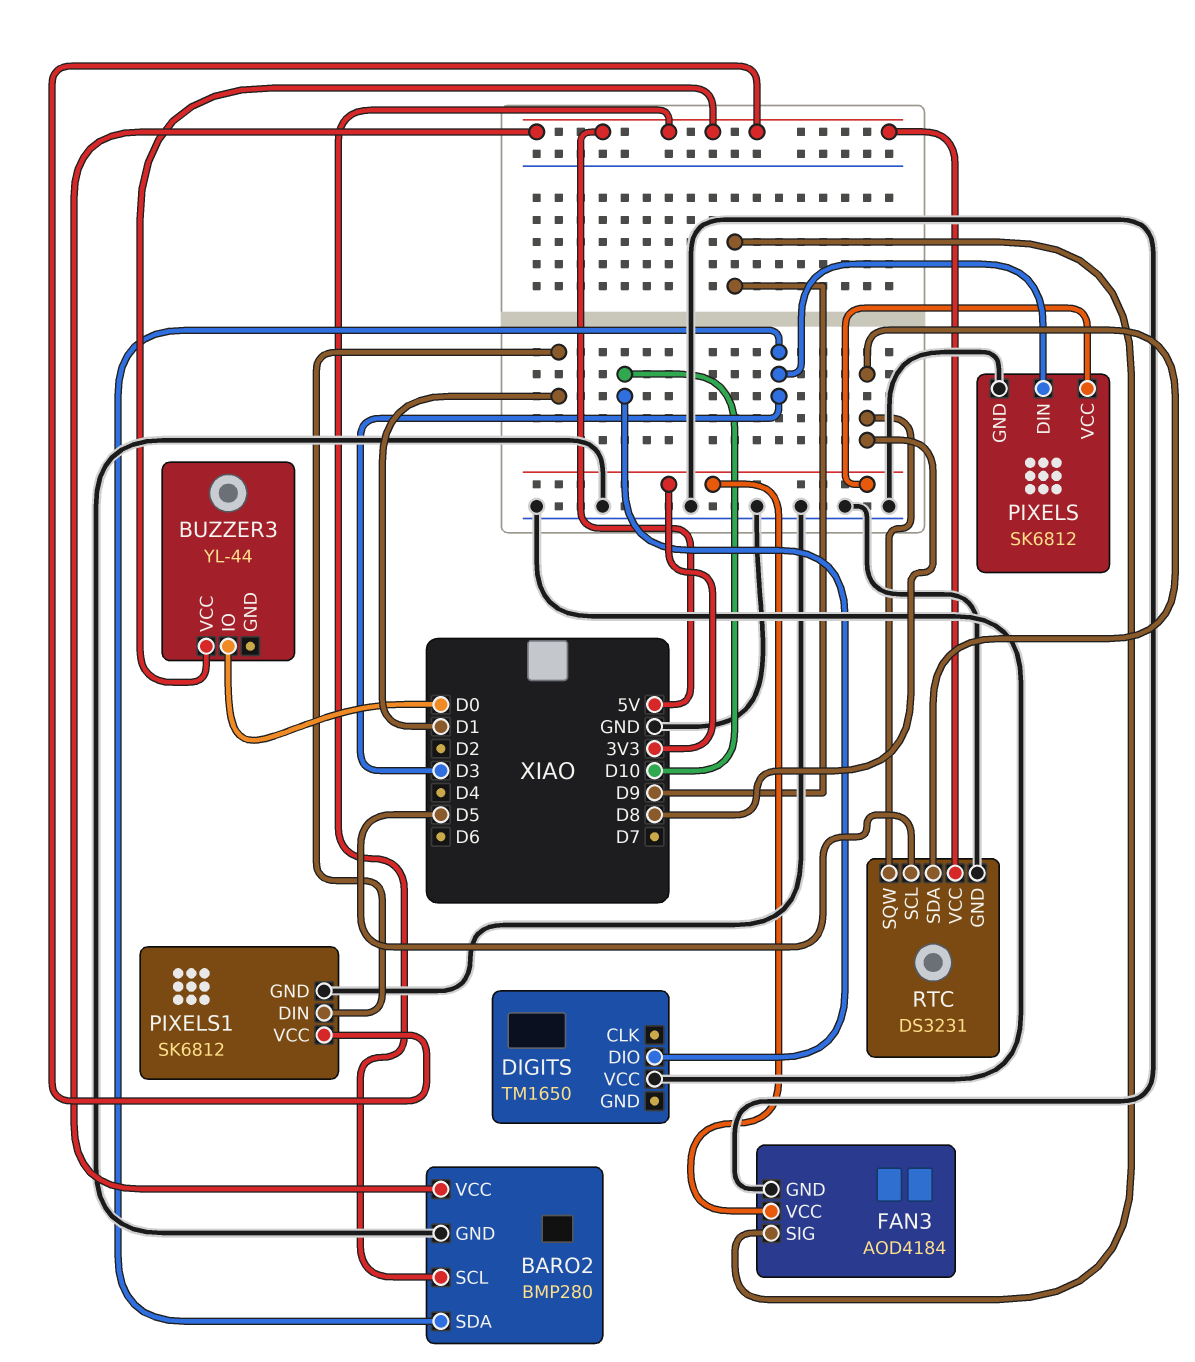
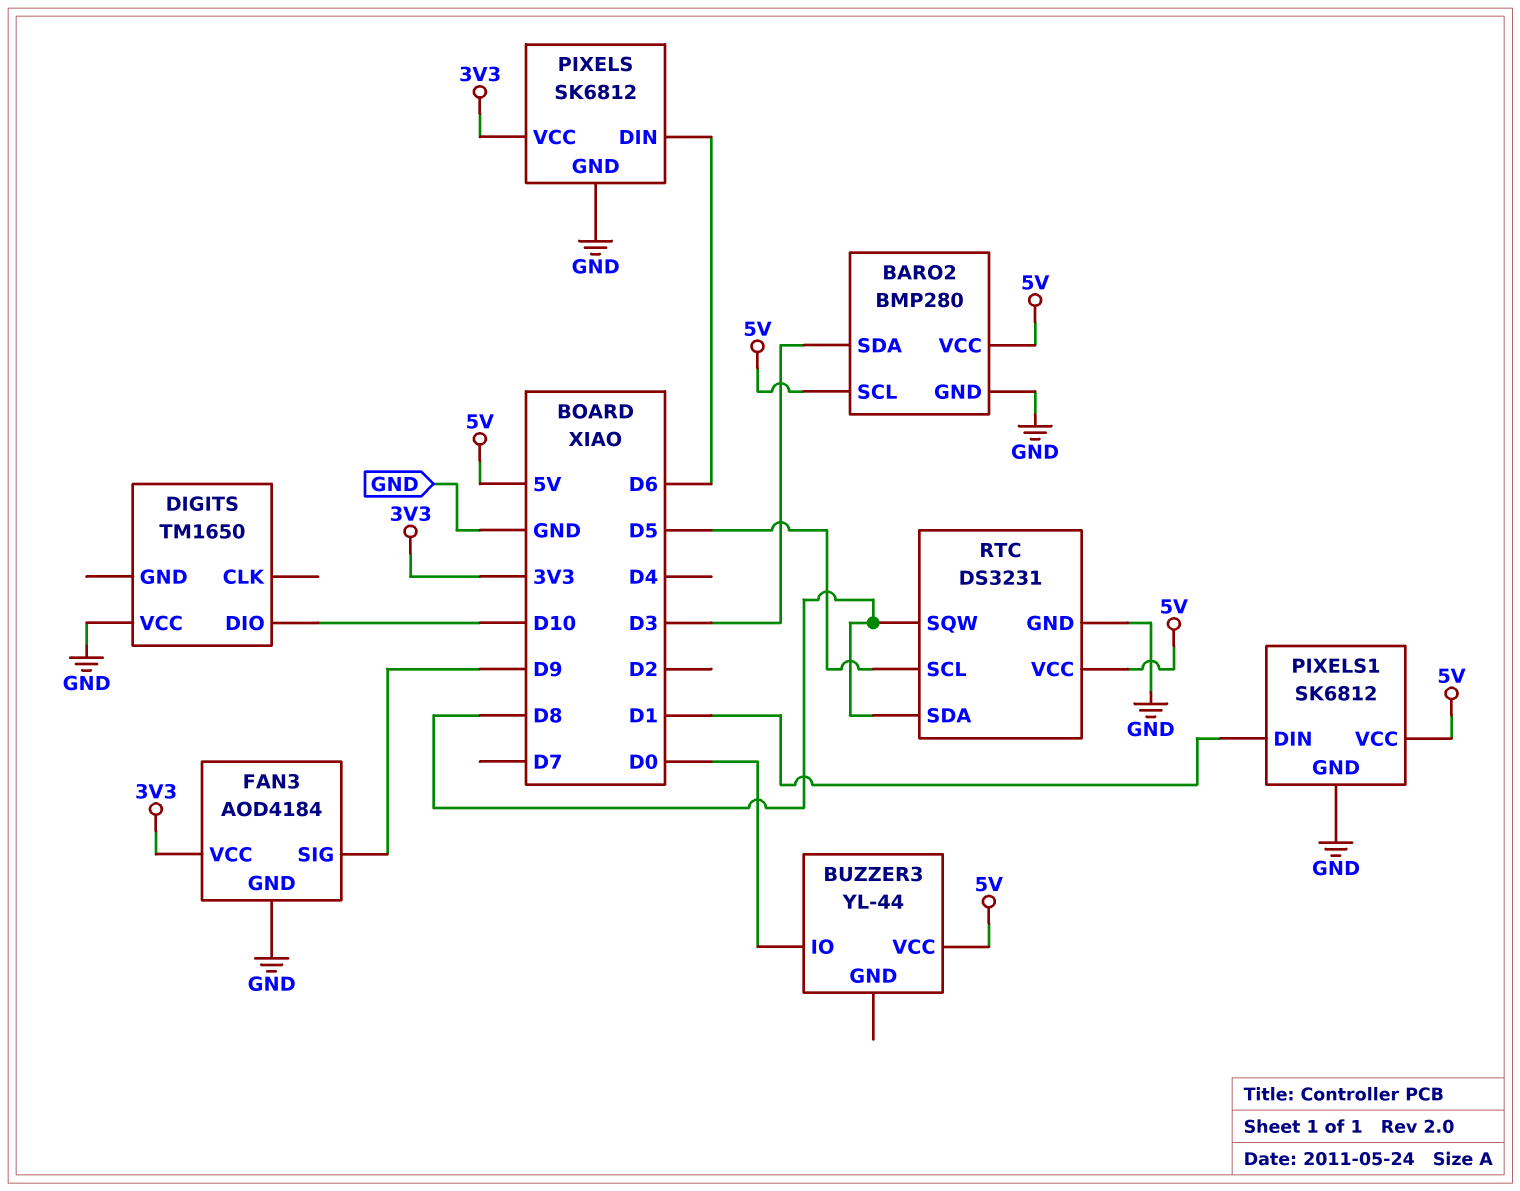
PIXELS pin DIN: D3 -> D6

